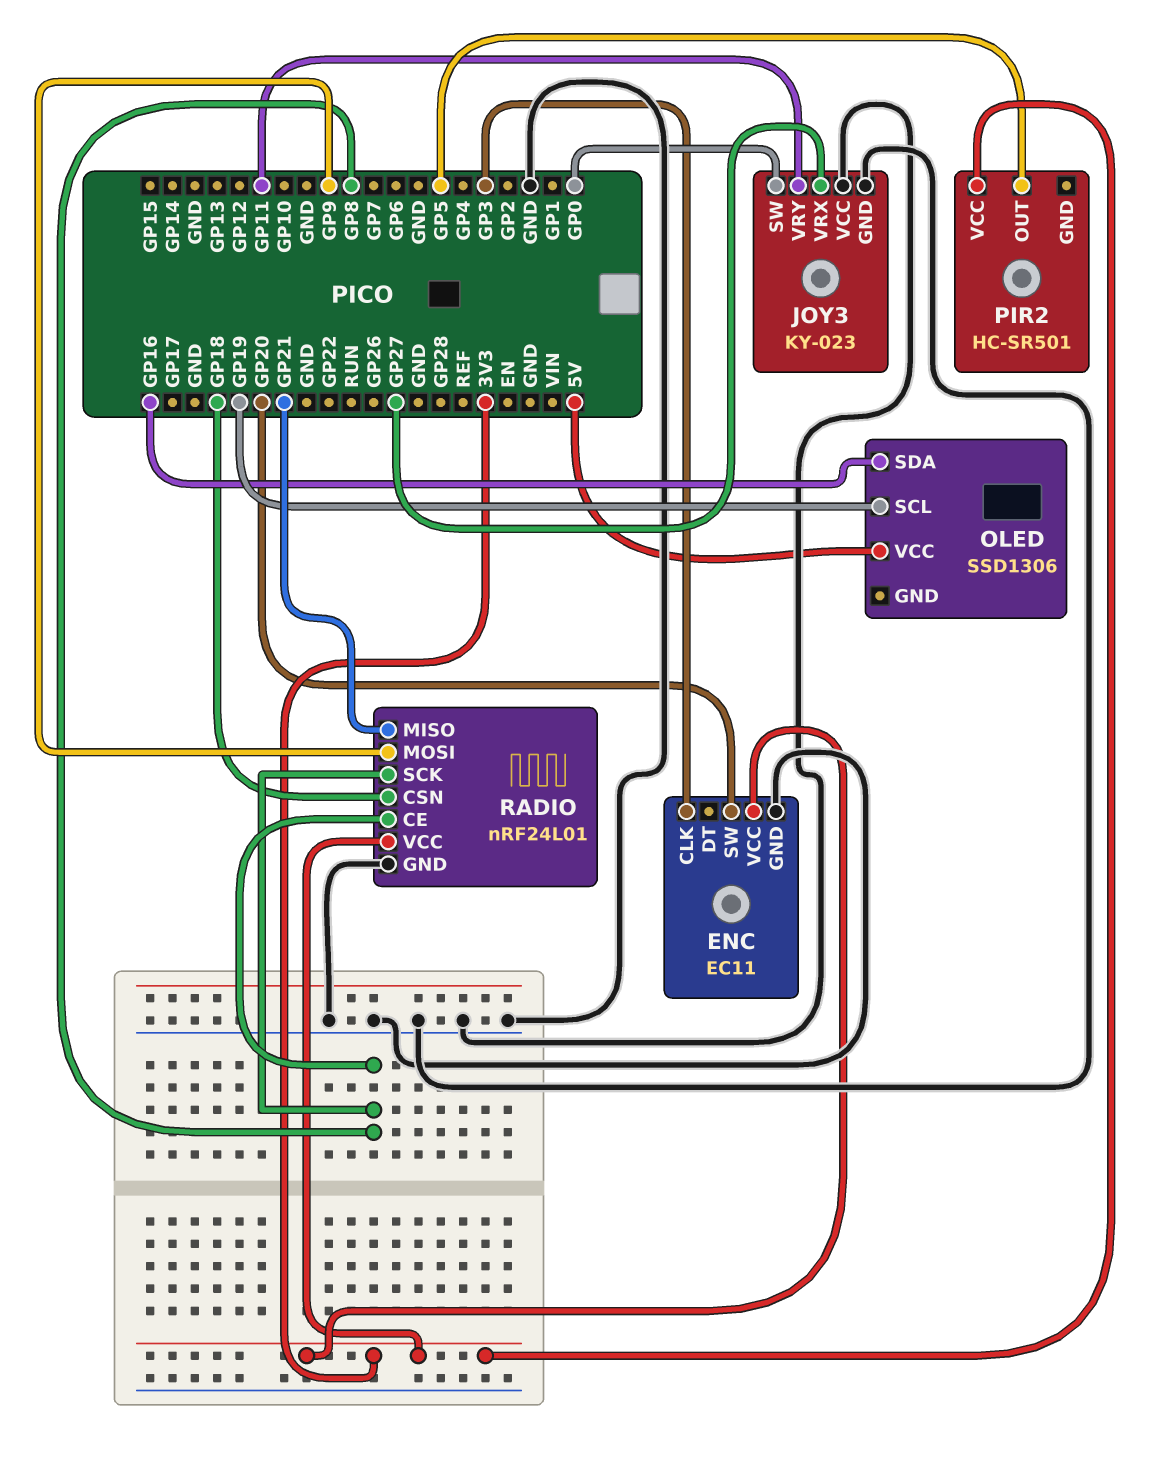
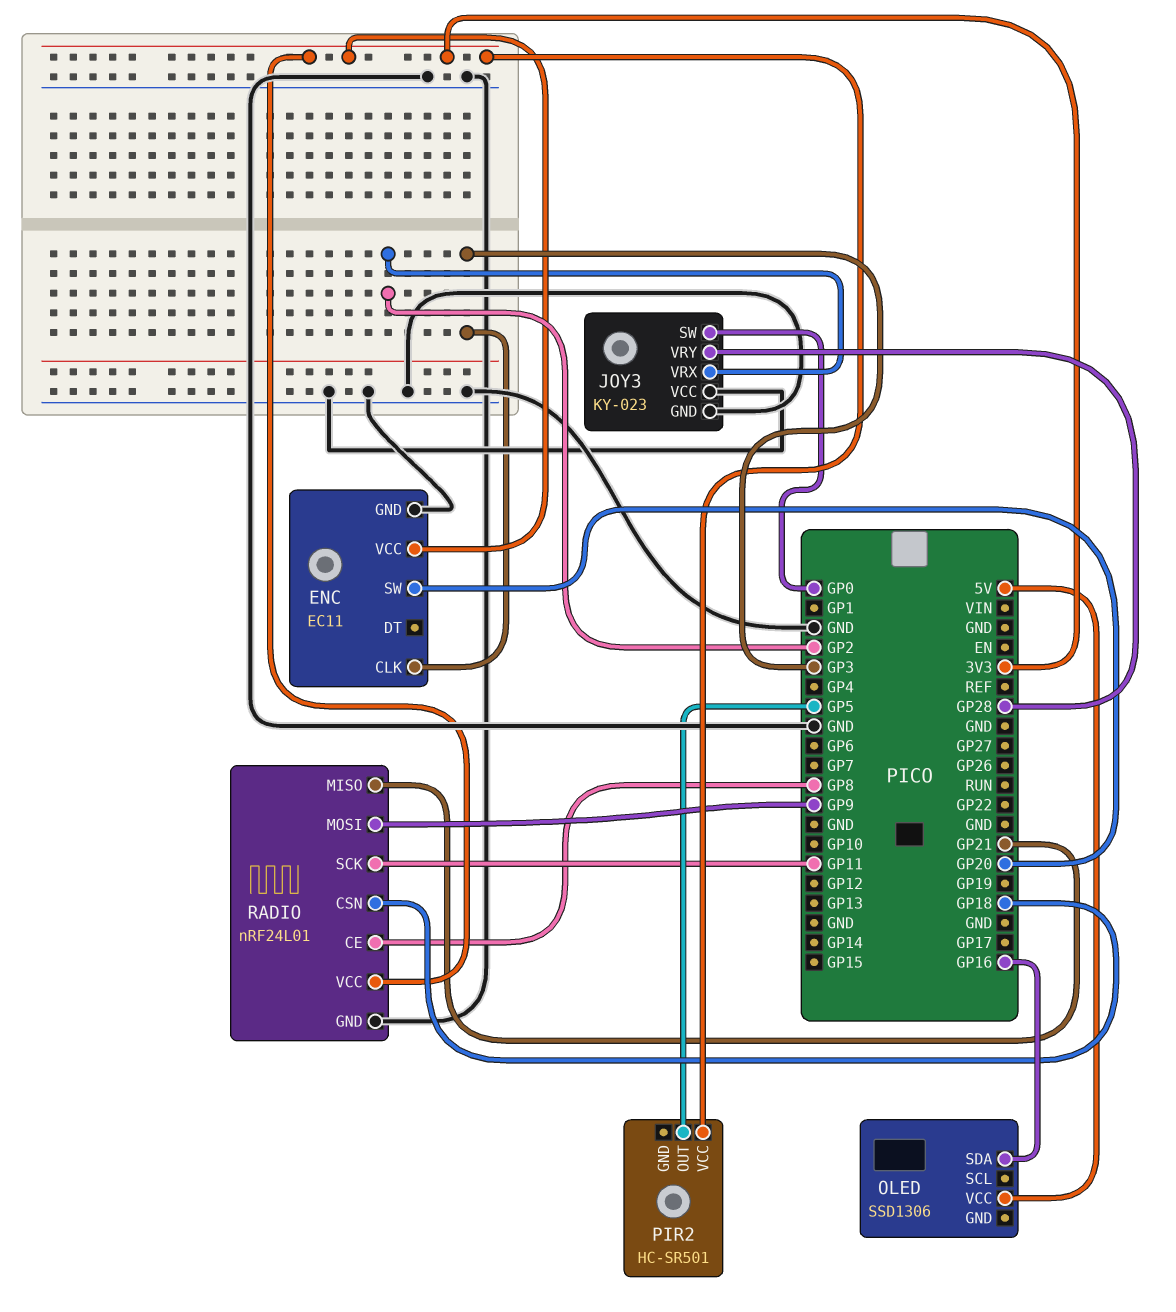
JOY3 pin VRX: GP27 -> GP2
JOY3 pin VRY: GP11 -> GP28
OLED pin SCL: GP19 -> none
RADIO pin SCK: GP8 -> GP11

